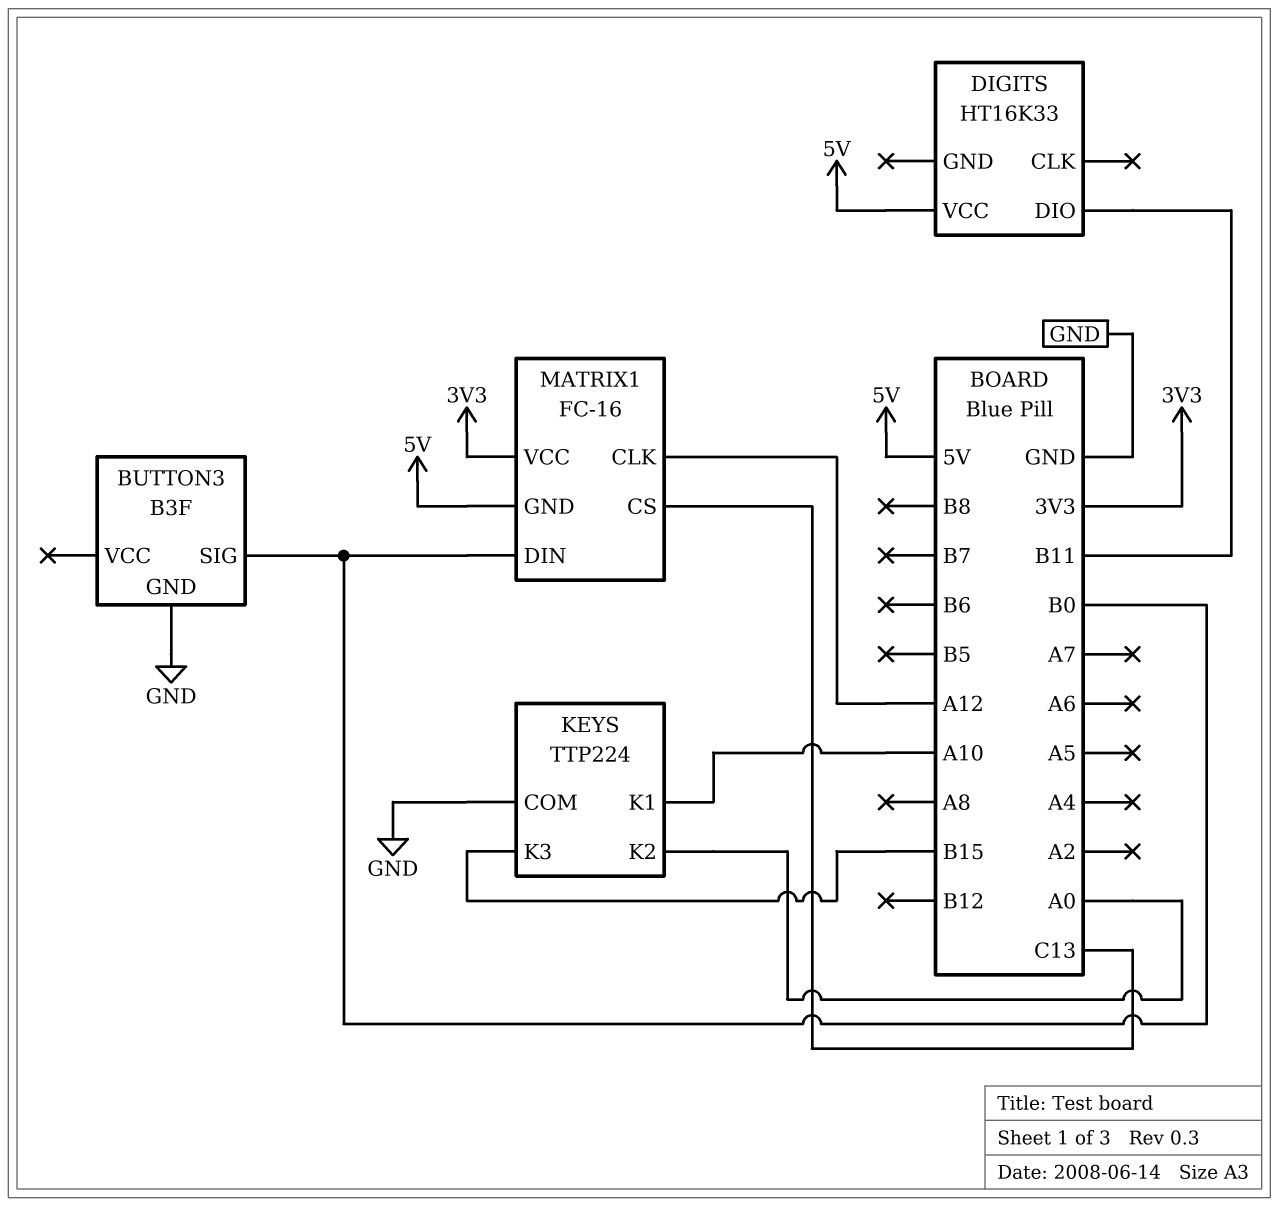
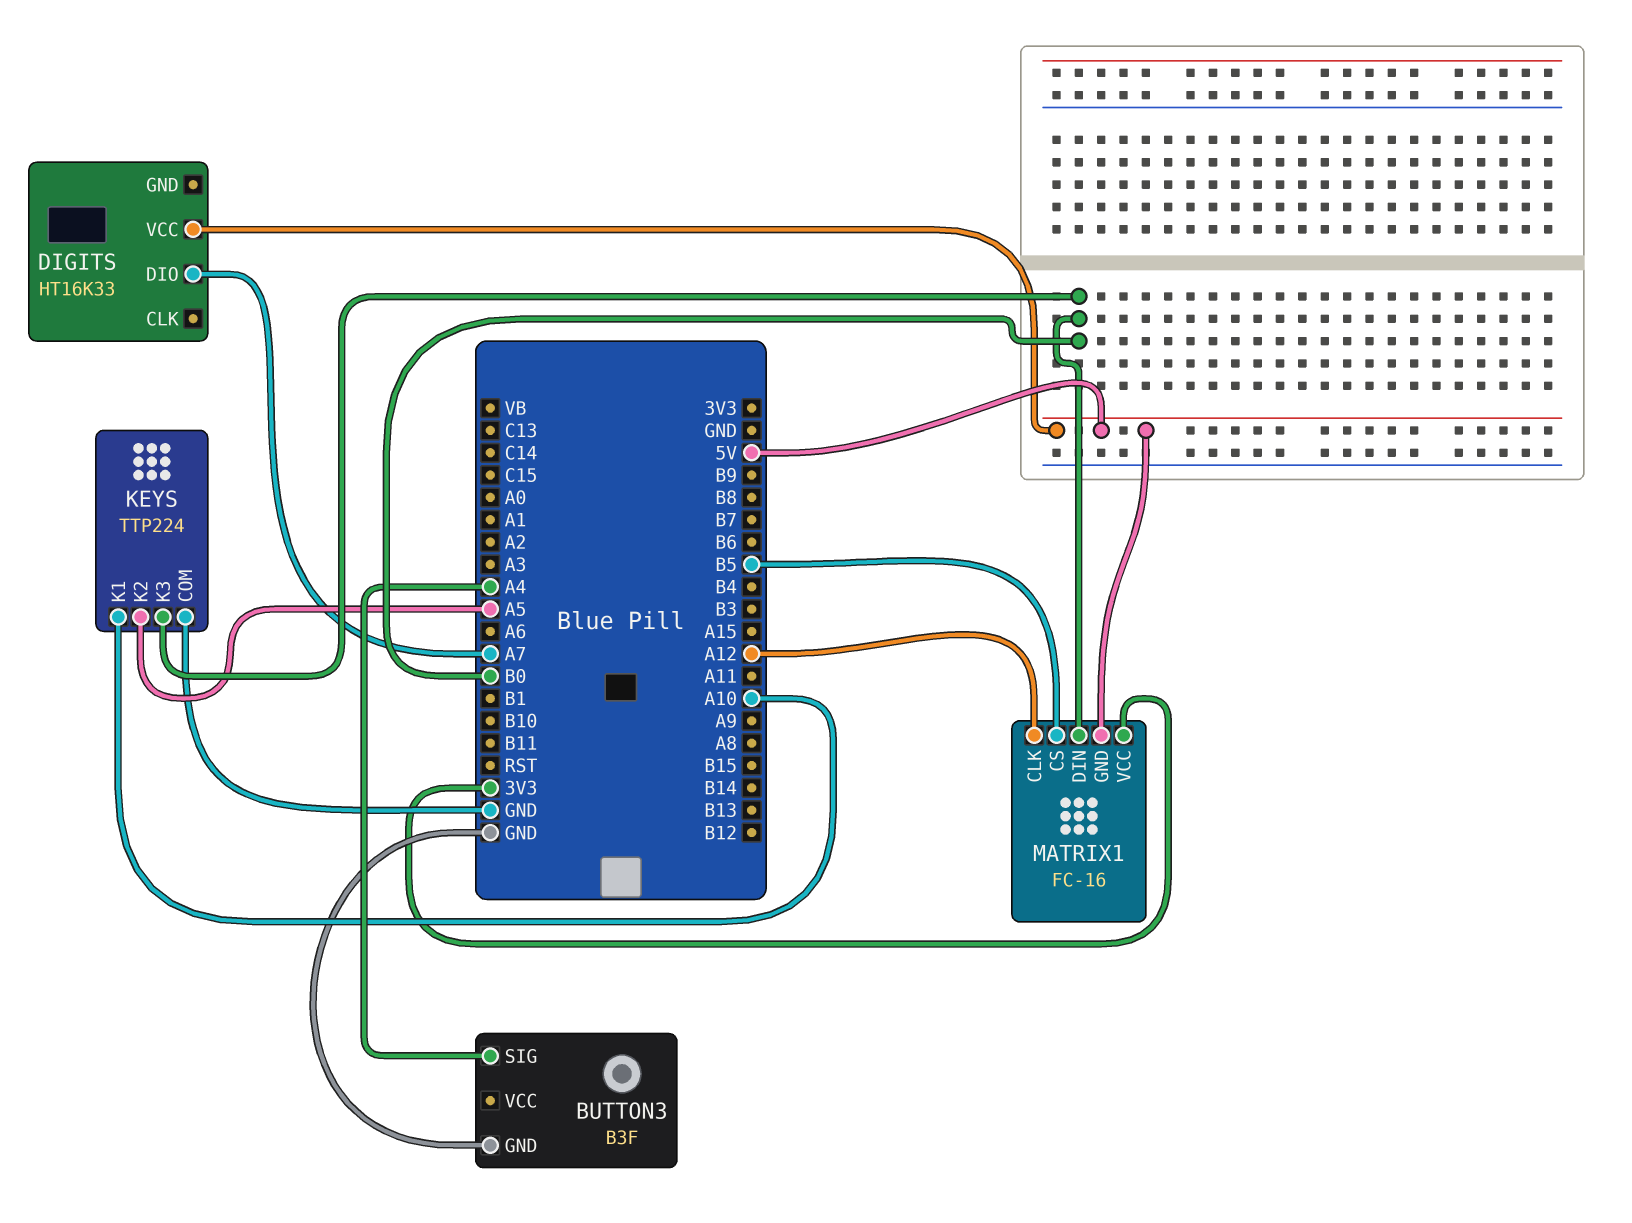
BUTTON3 pin SIG: B0 -> A4
DIGITS pin DIO: B11 -> A7
KEYS pin K2: A0 -> A5
KEYS pin K3: B15 -> B0
MATRIX1 pin CS: C13 -> B5

